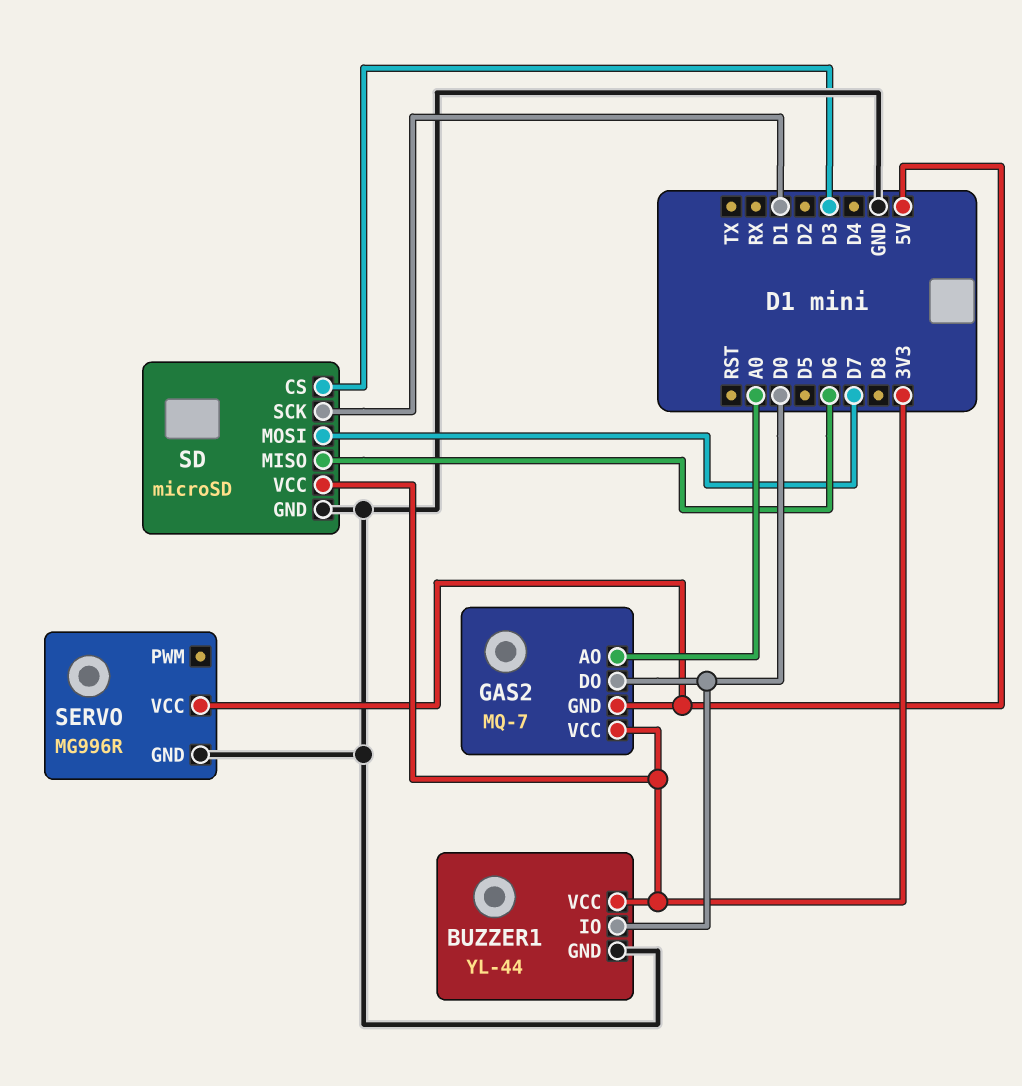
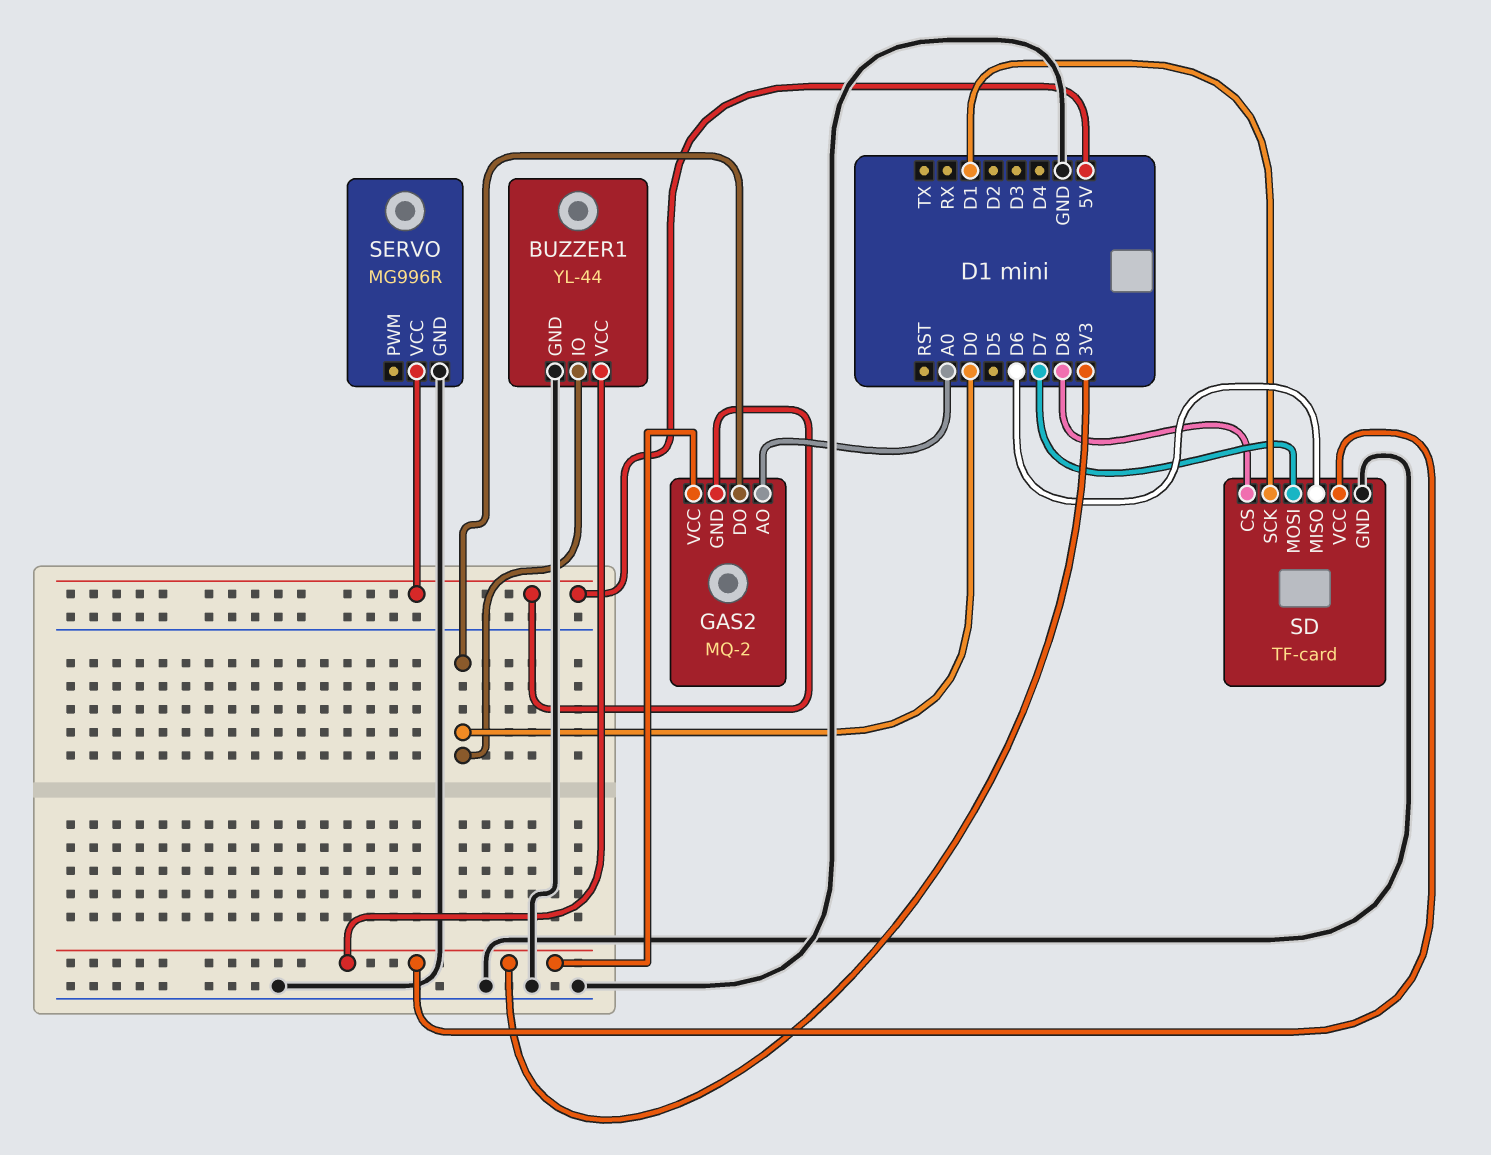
GAS2: MQ-7 -> MQ-2
SD: microSD -> TF-card
SD pin CS: D3 -> D8

